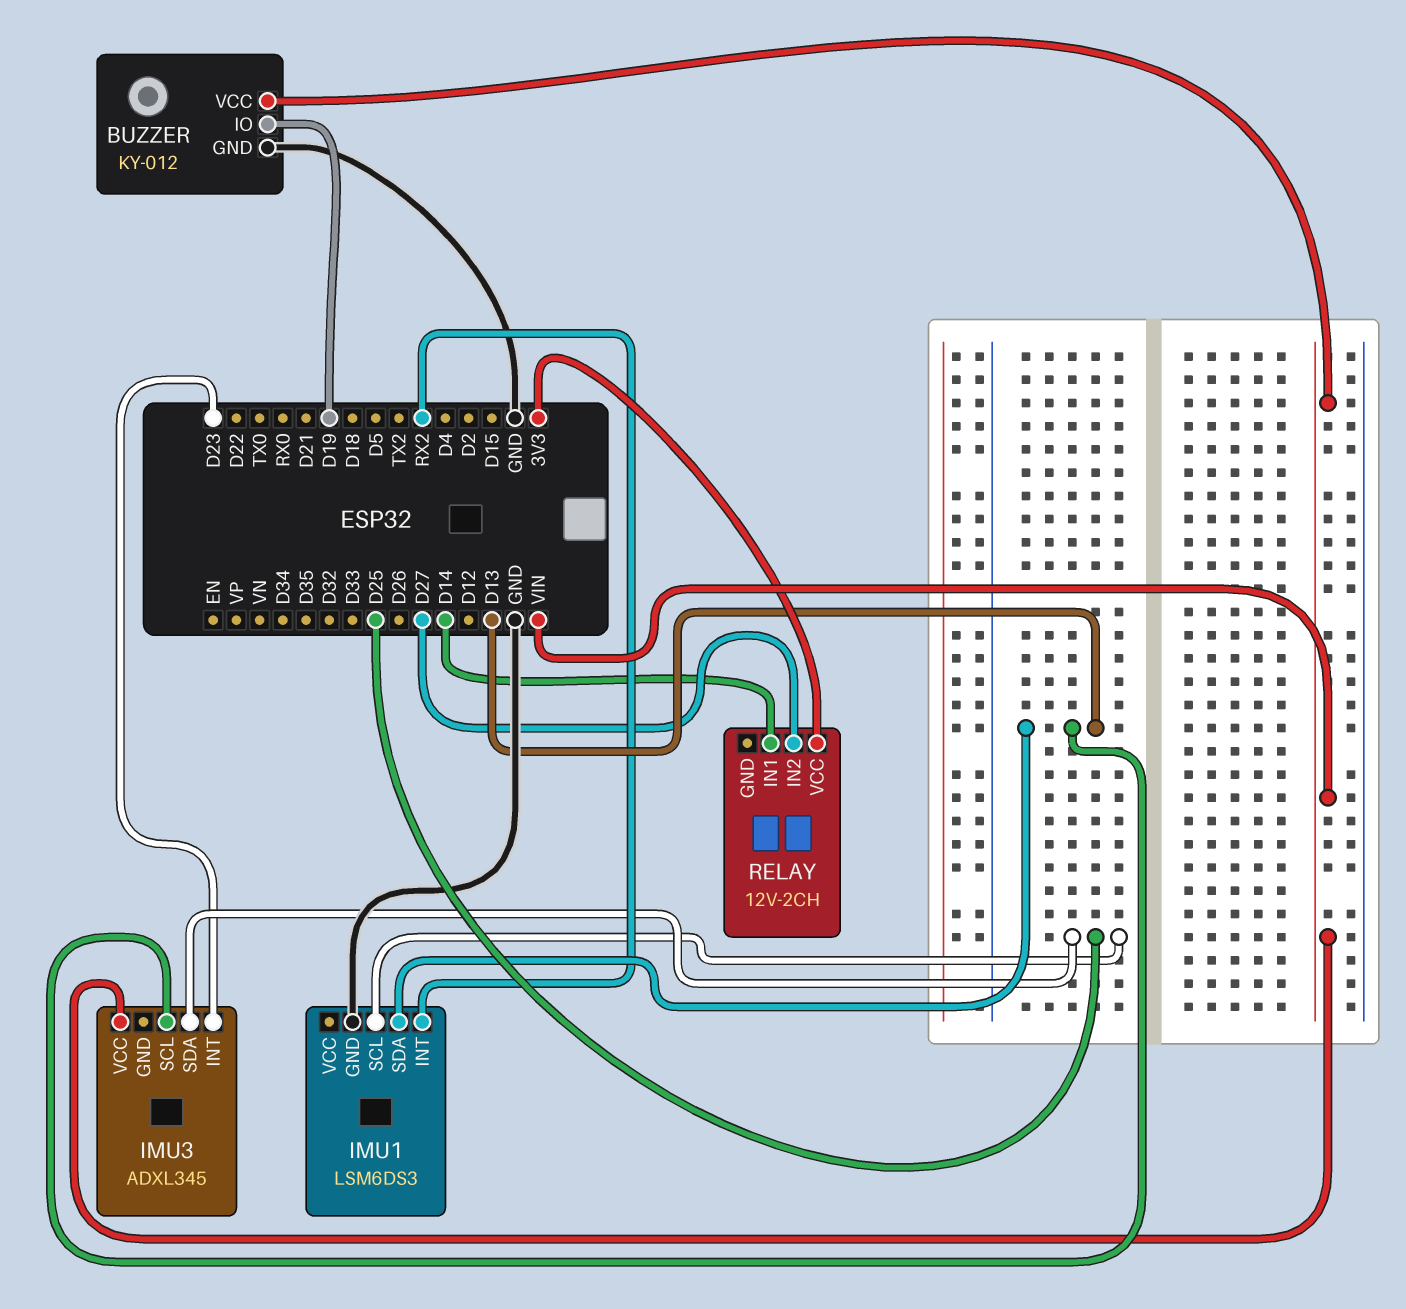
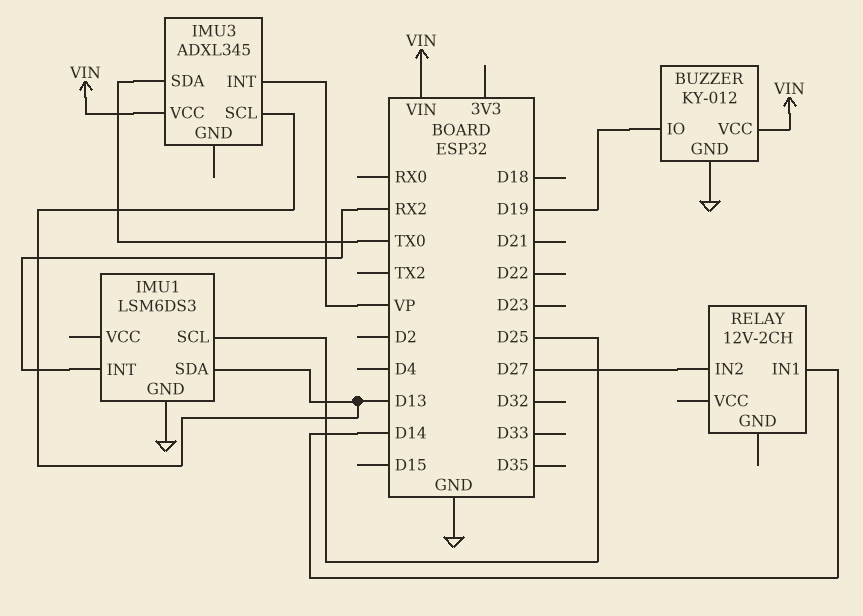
IMU3 pin INT: D23 -> VP
IMU3 pin SDA: D25 -> TX0
RELAY pin VCC: 3V3 -> none

